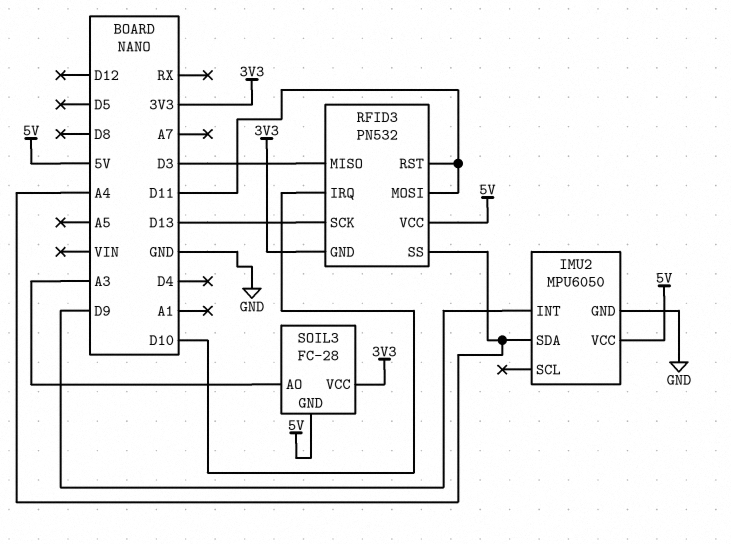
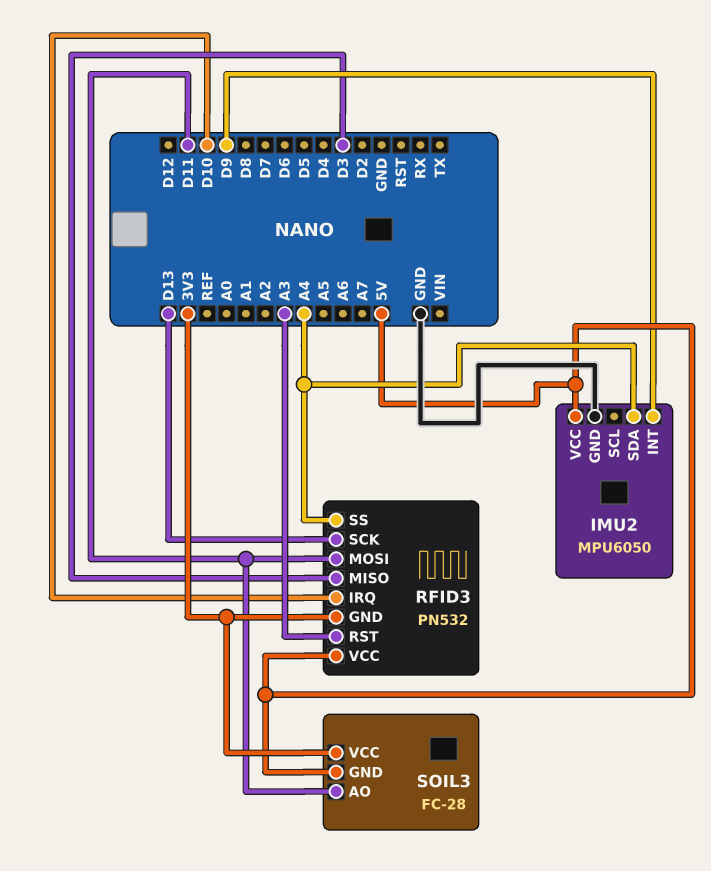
RFID3 pin RST: D11 -> A3
SOIL3 pin AO: A3 -> D11

